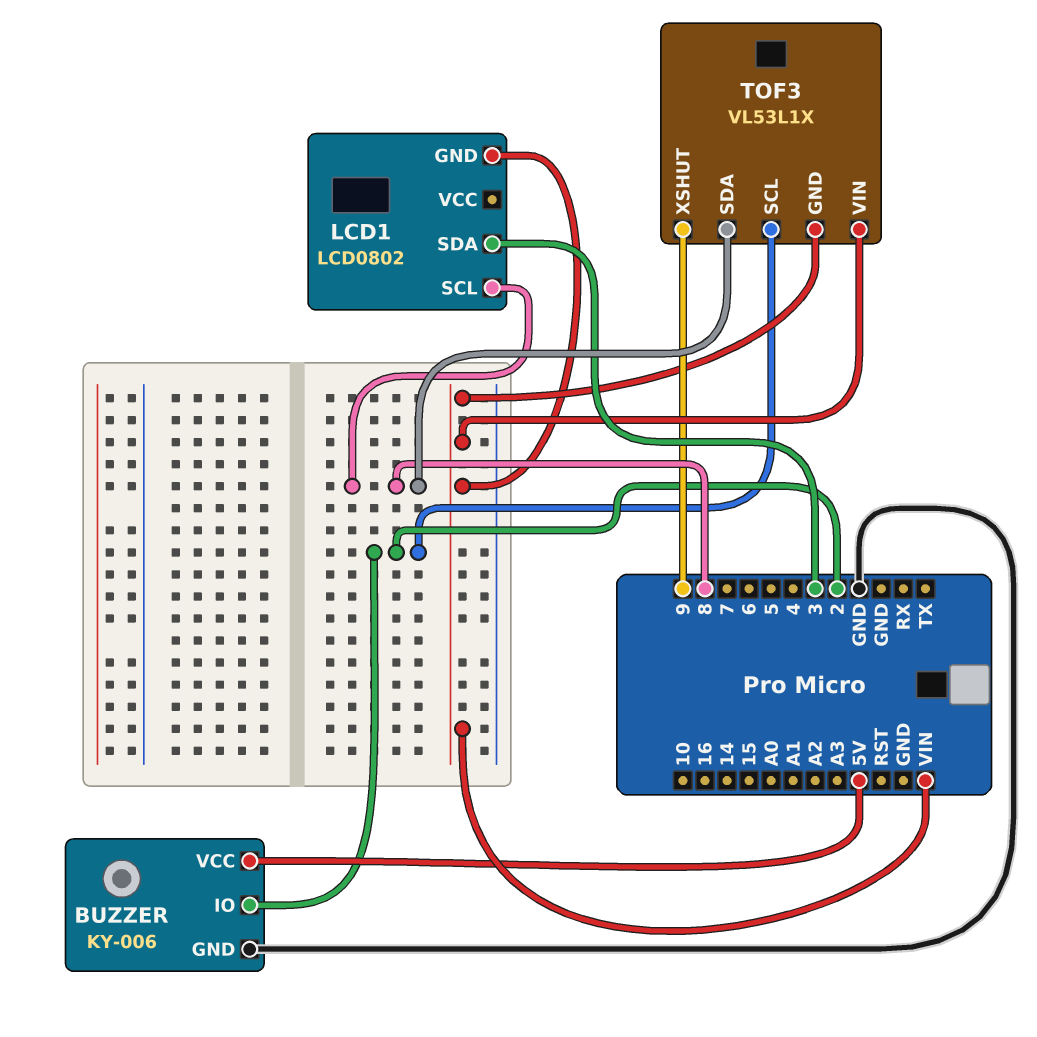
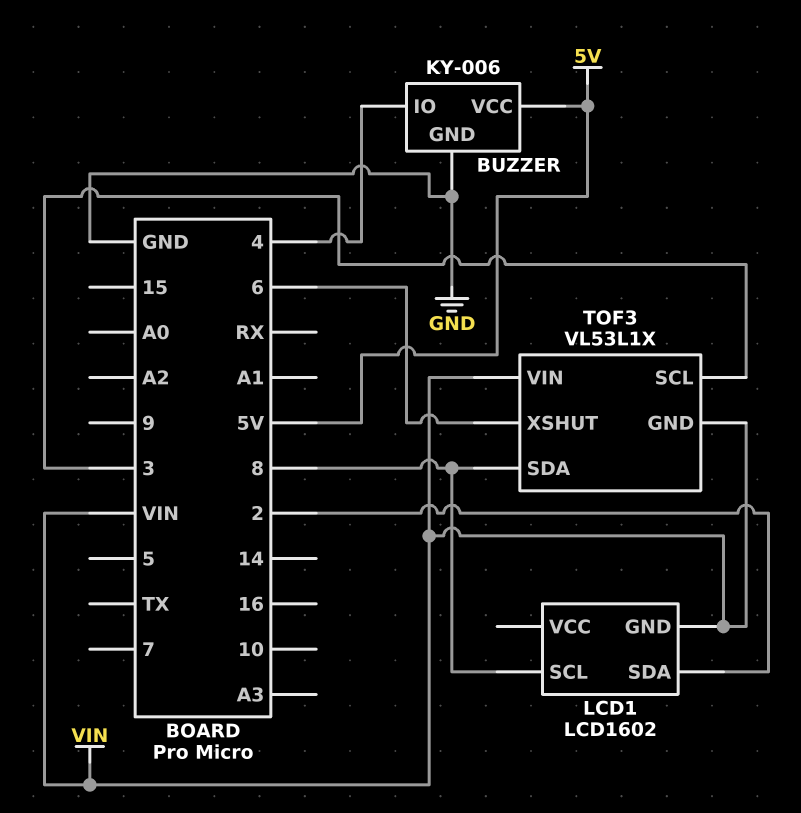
BUZZER pin IO: 2 -> 4
LCD1: LCD0802 -> LCD1602
LCD1 pin SDA: 3 -> 2
TOF3 pin SCL: 2 -> 3
TOF3 pin XSHUT: 9 -> 6

